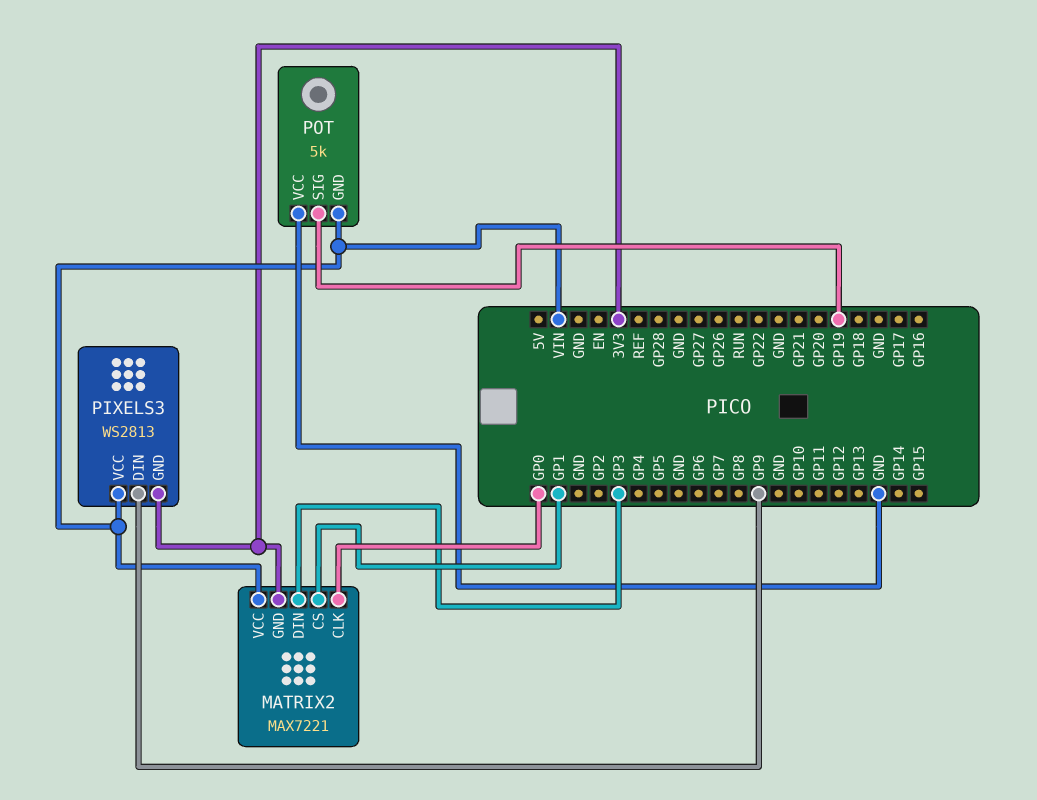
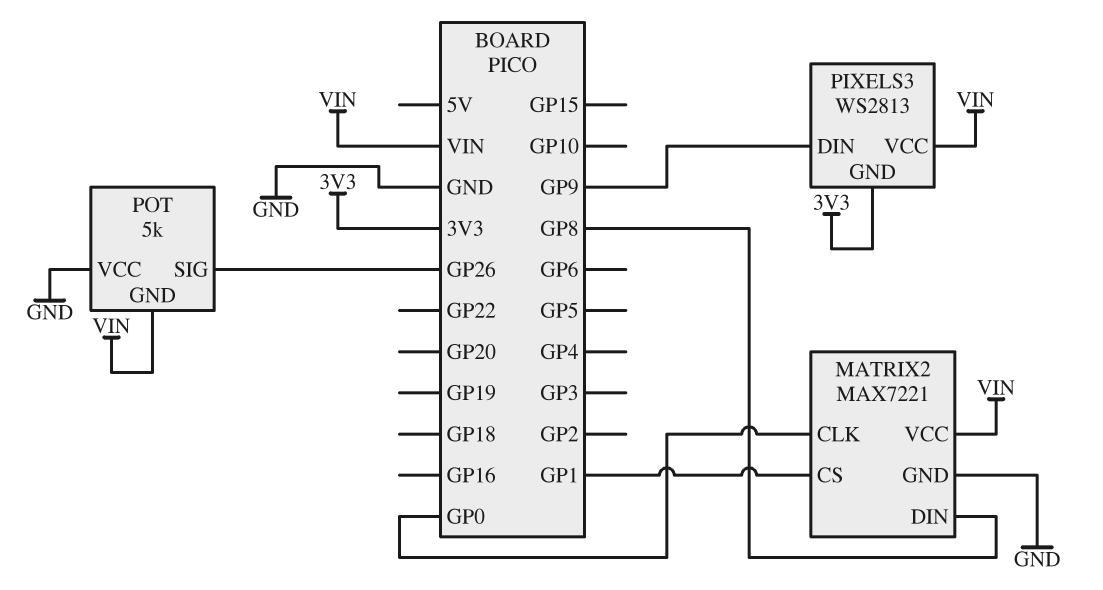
MATRIX2 pin DIN: GP3 -> GP8
MATRIX2 pin GND: 3V3 -> GND
POT pin SIG: GP19 -> GP26

